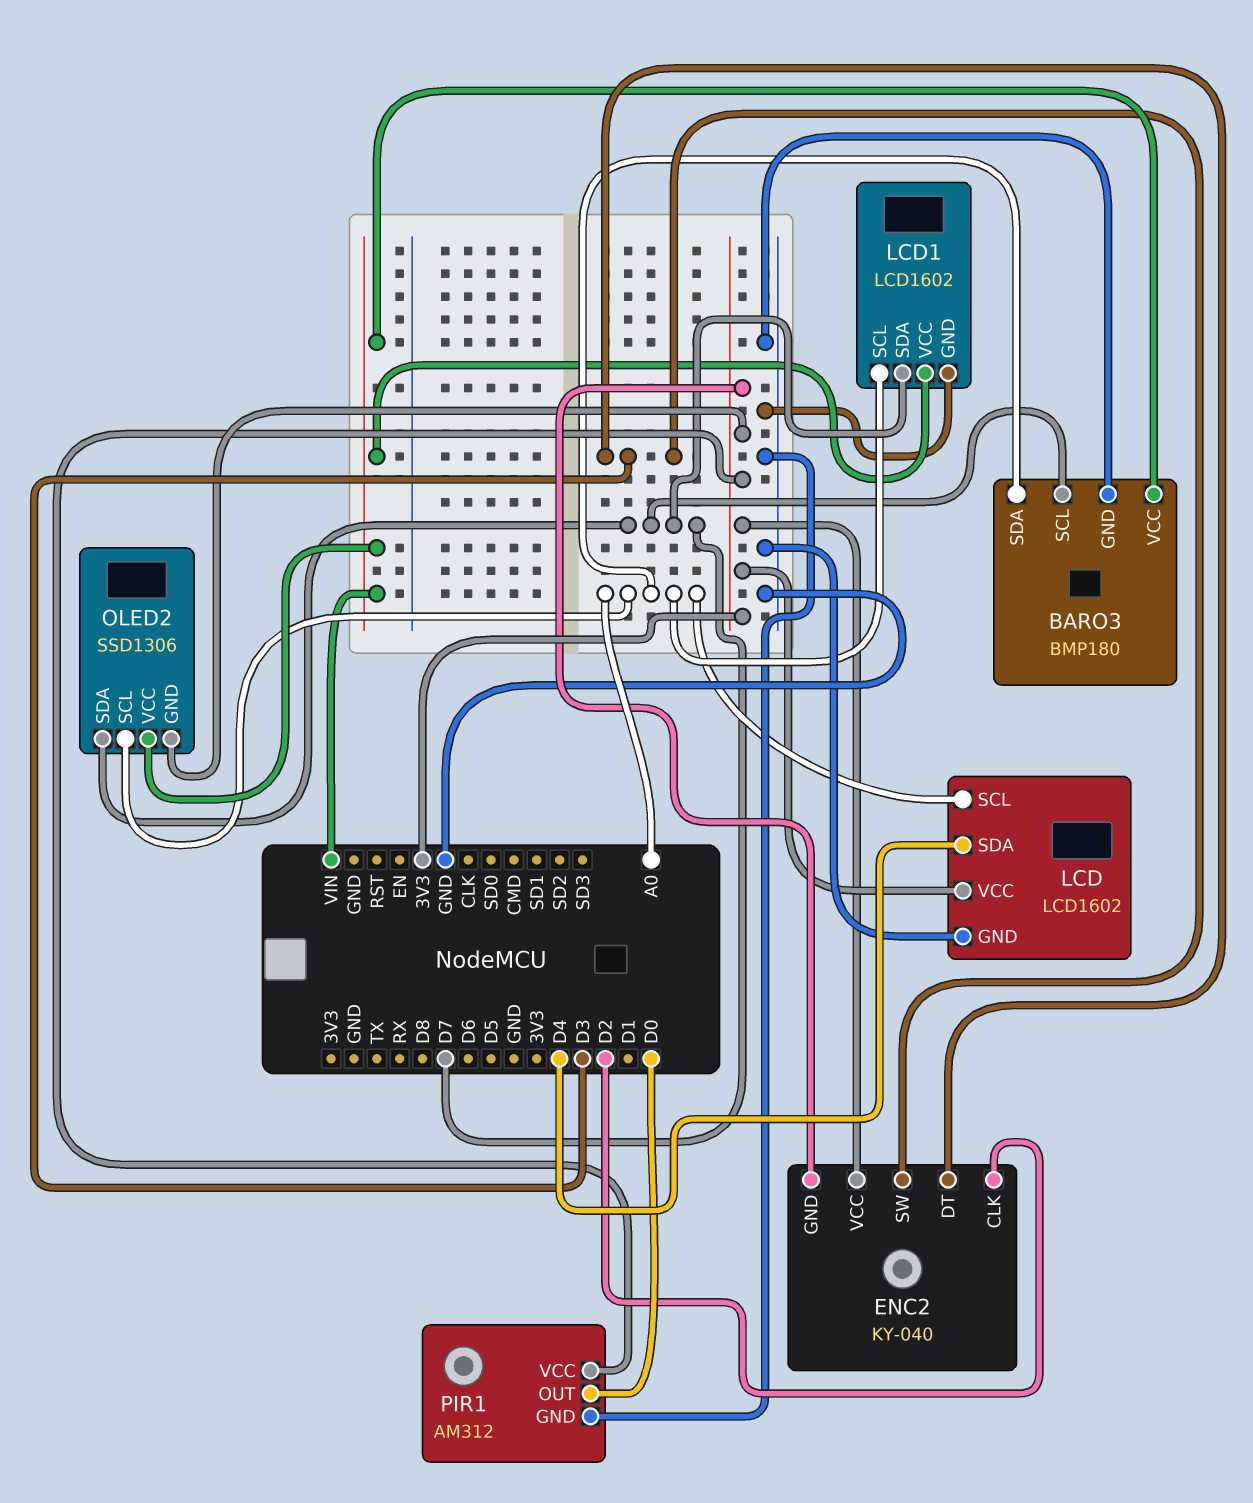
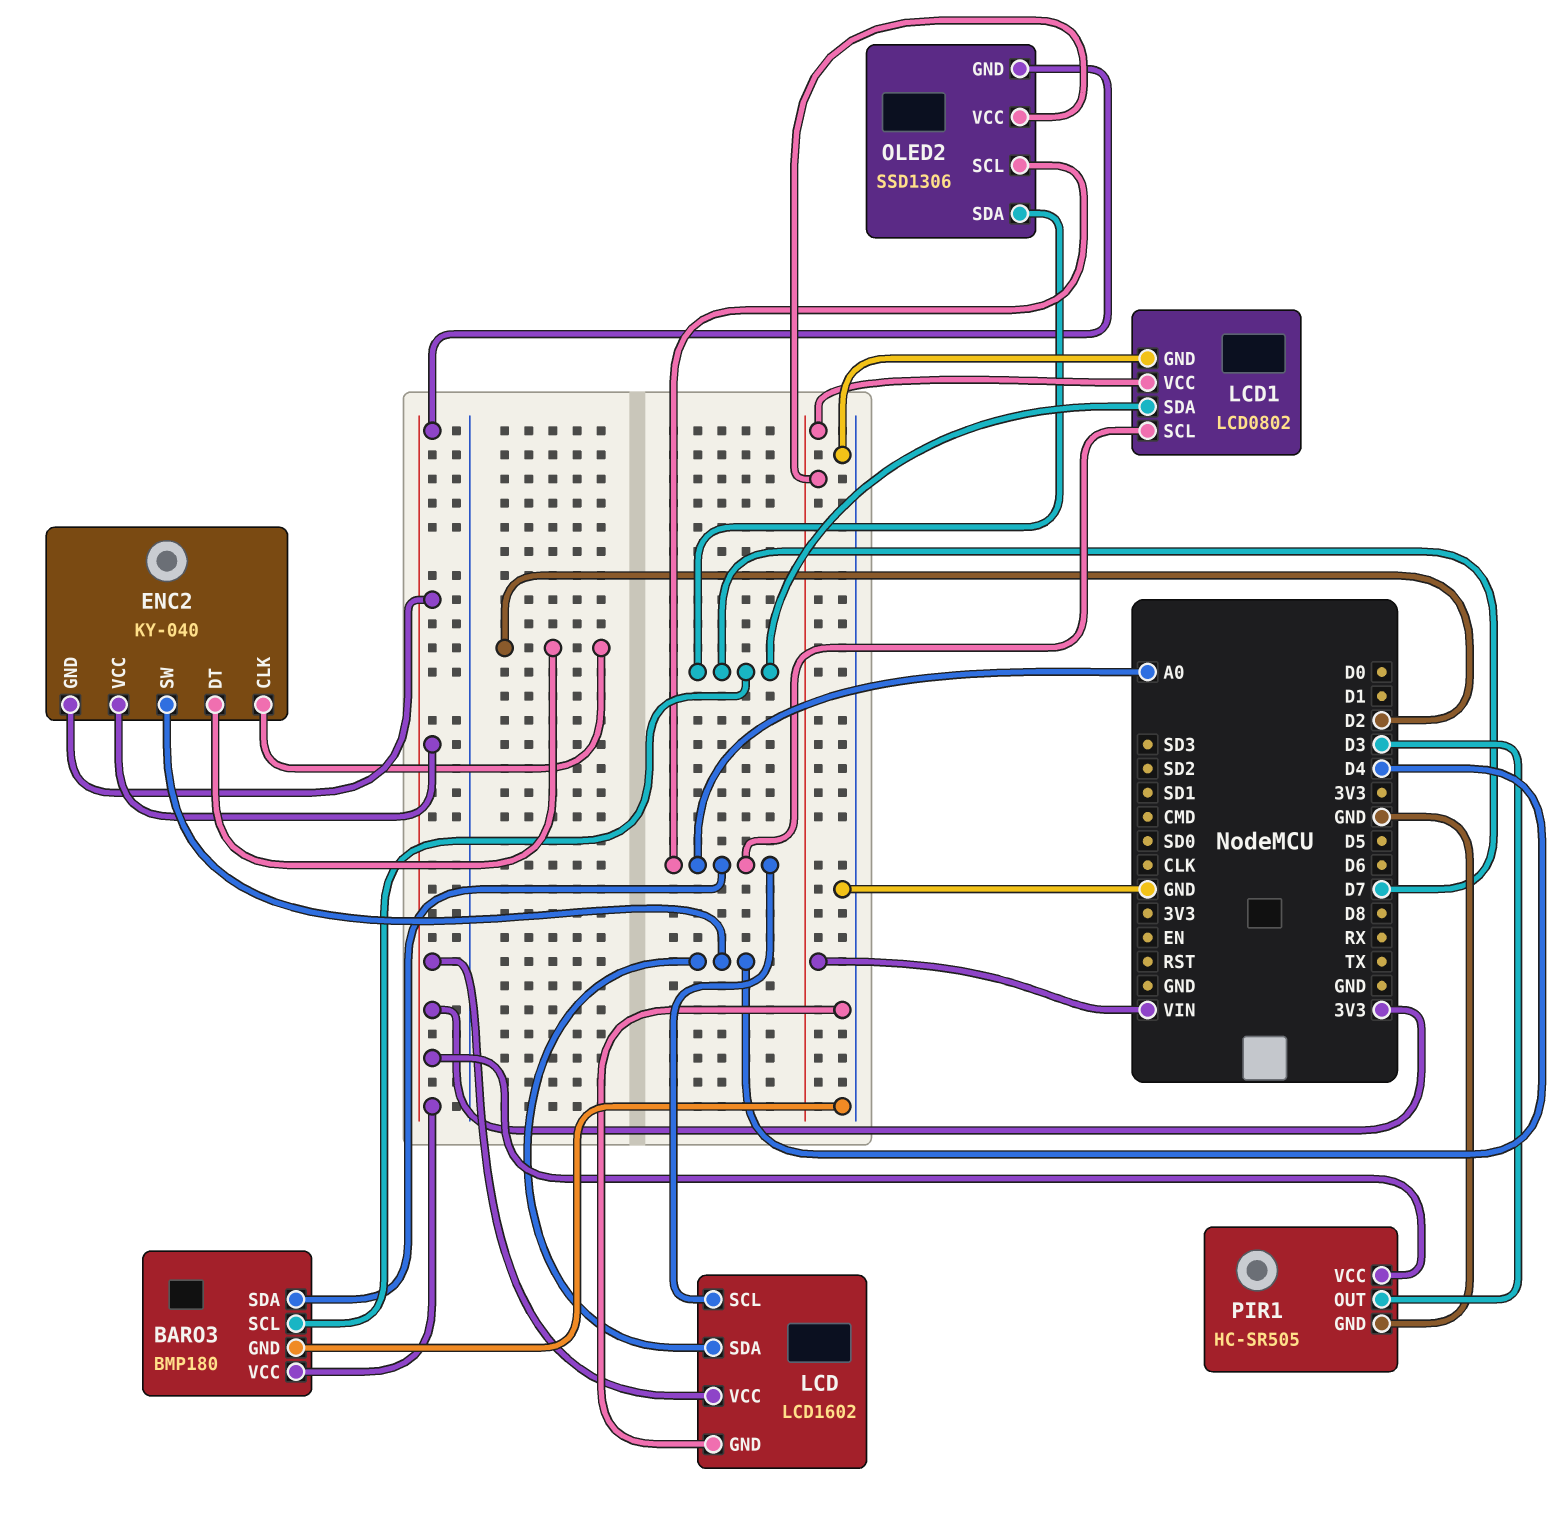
BARO3 pin VCC: VIN -> 3V3
ENC2 pin DT: D3 -> D2
ENC2 pin SW: D3 -> D4
LCD1: LCD1602 -> LCD0802
PIR1: AM312 -> HC-SR505
PIR1 pin OUT: D0 -> D3

